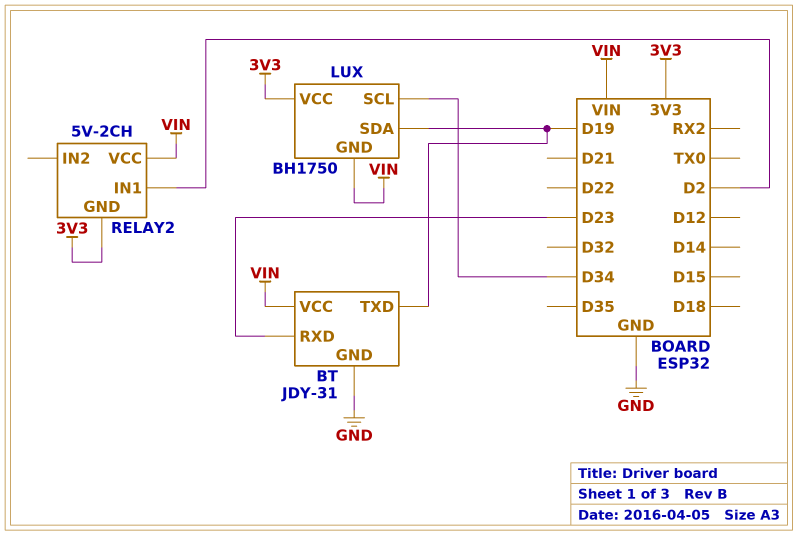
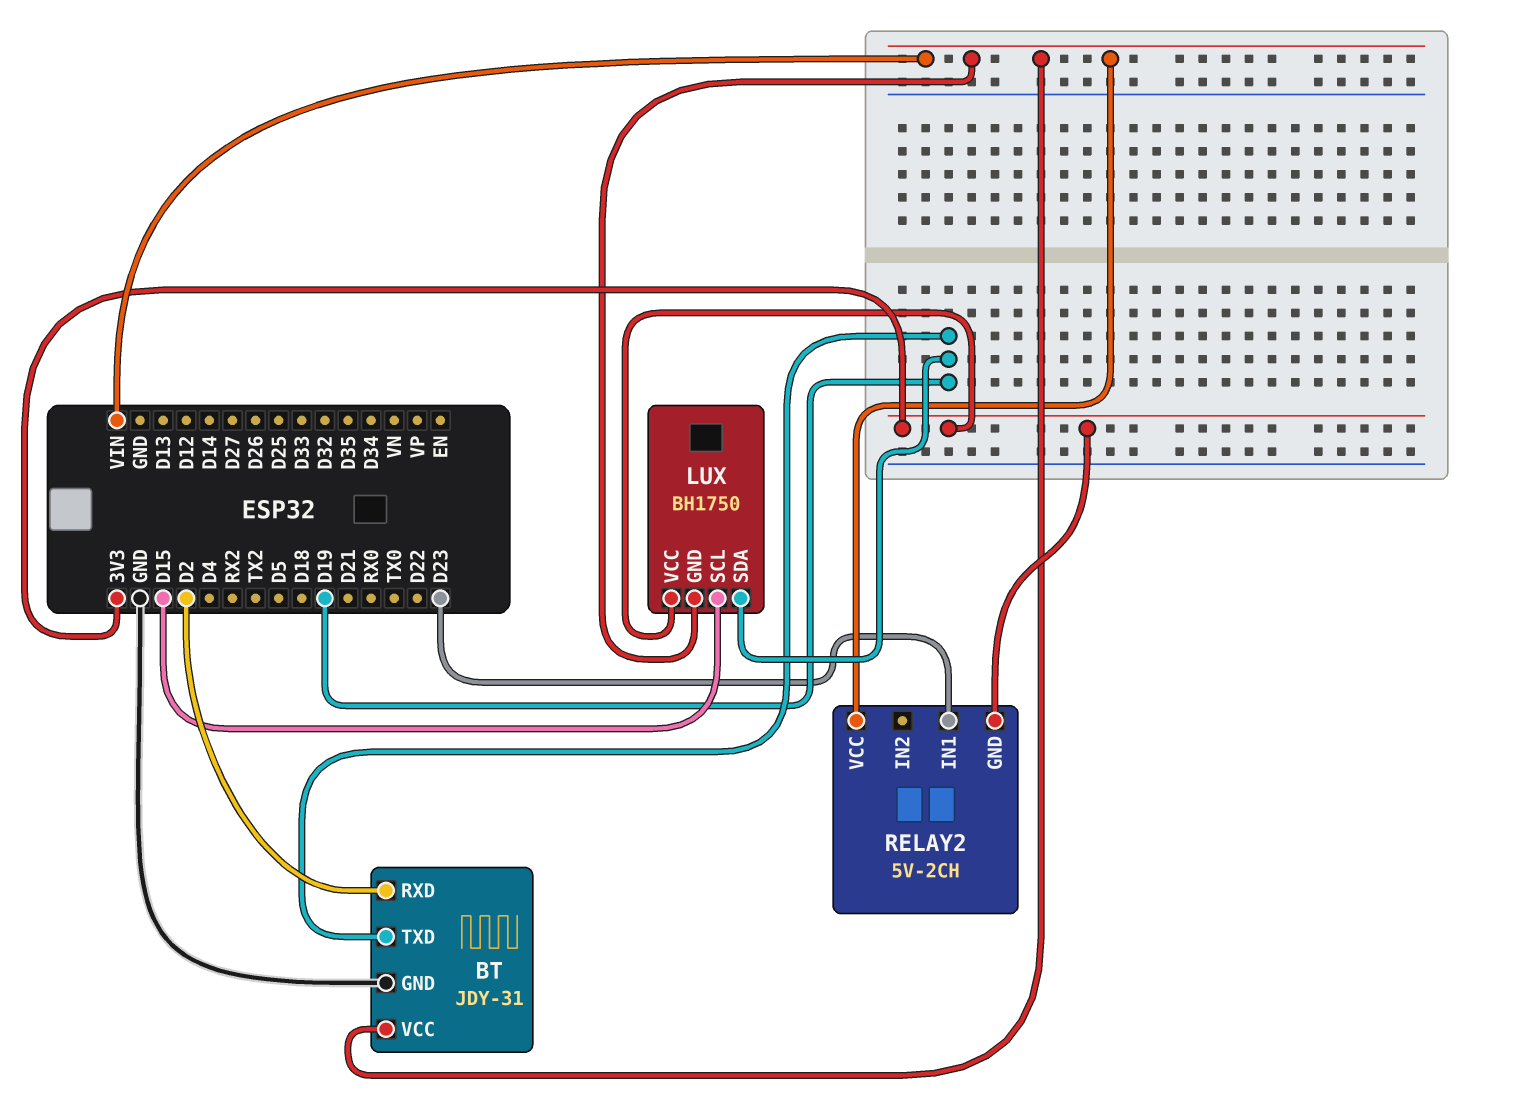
BT pin RXD: D23 -> D2
LUX pin SCL: D34 -> D15
RELAY2 pin IN1: D2 -> D23

